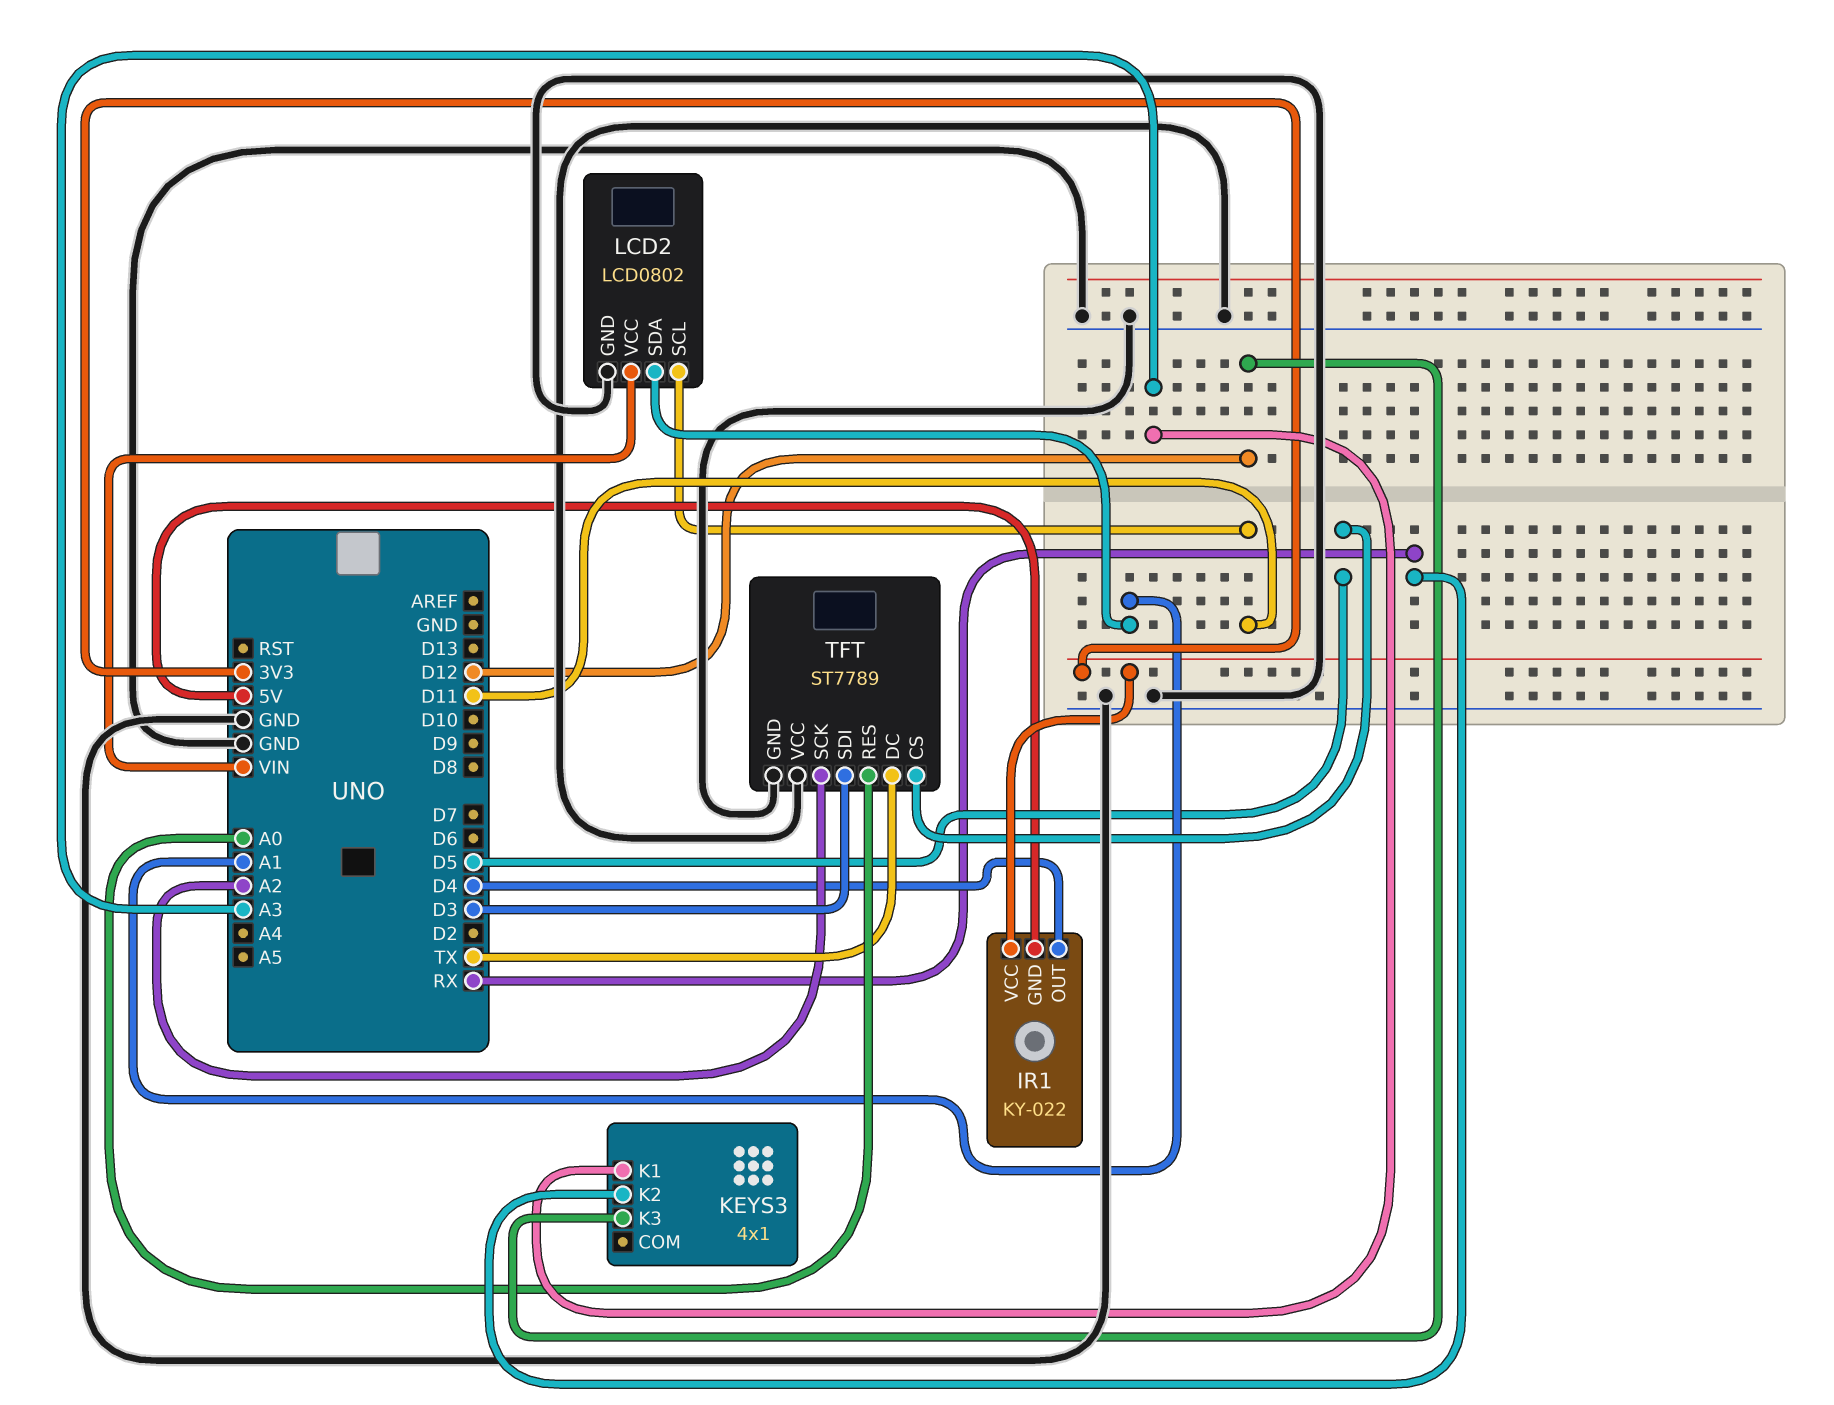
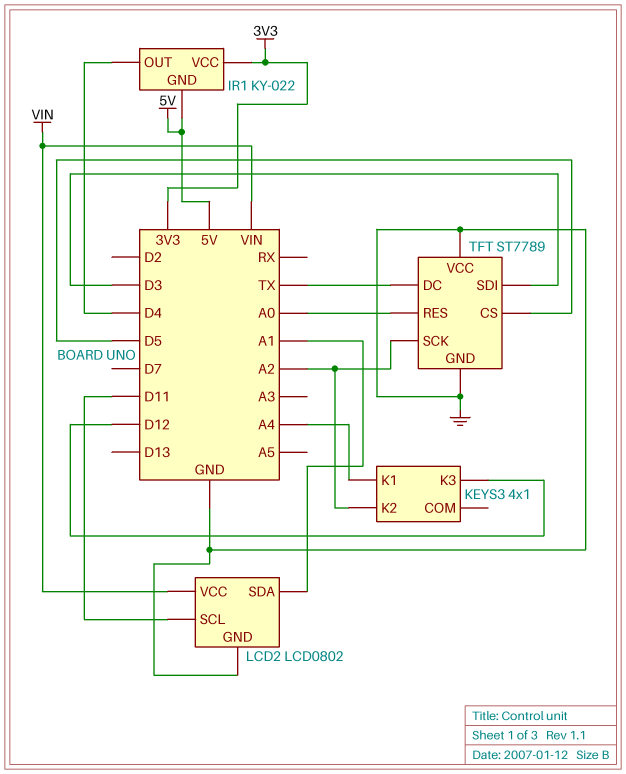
KEYS3 pin K1: A3 -> A4
KEYS3 pin K2: RX -> A2

